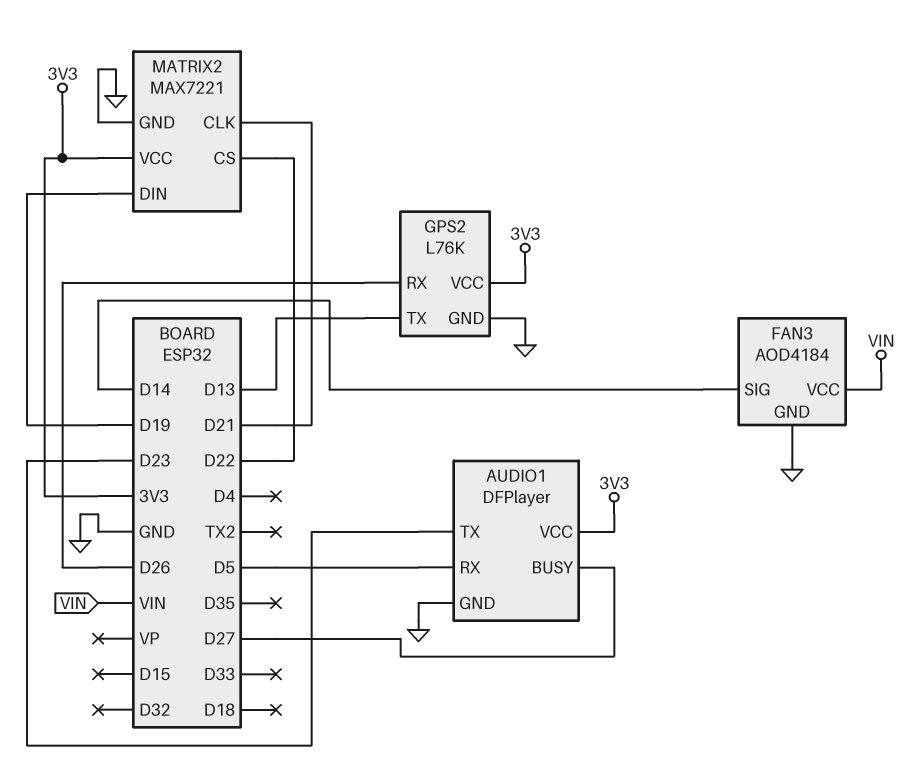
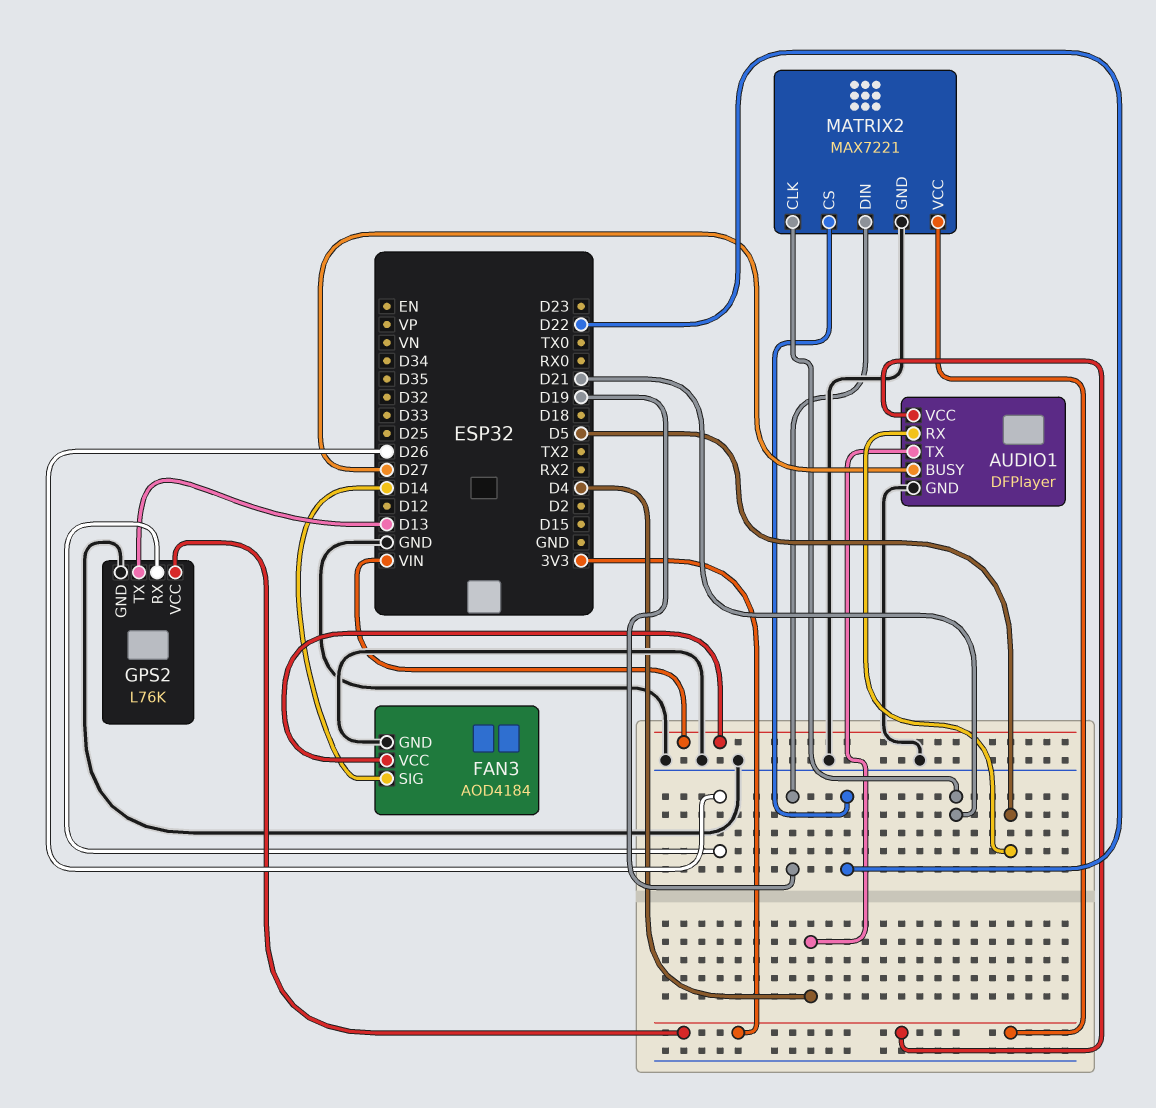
AUDIO1 pin TX: D23 -> D4

